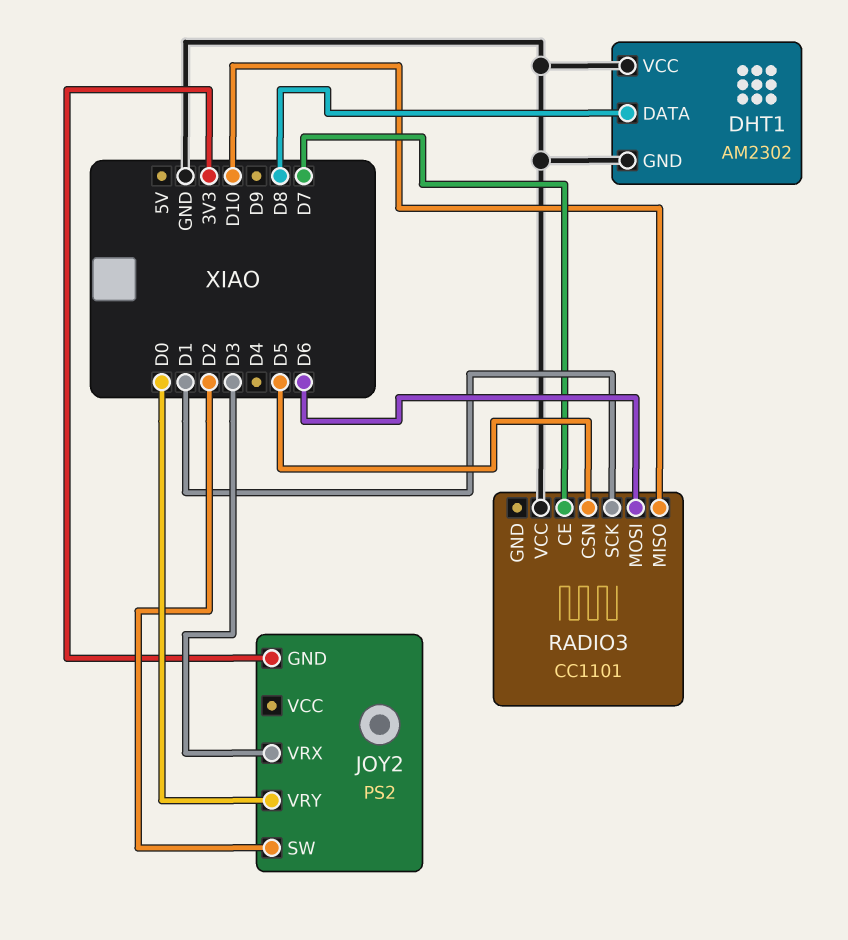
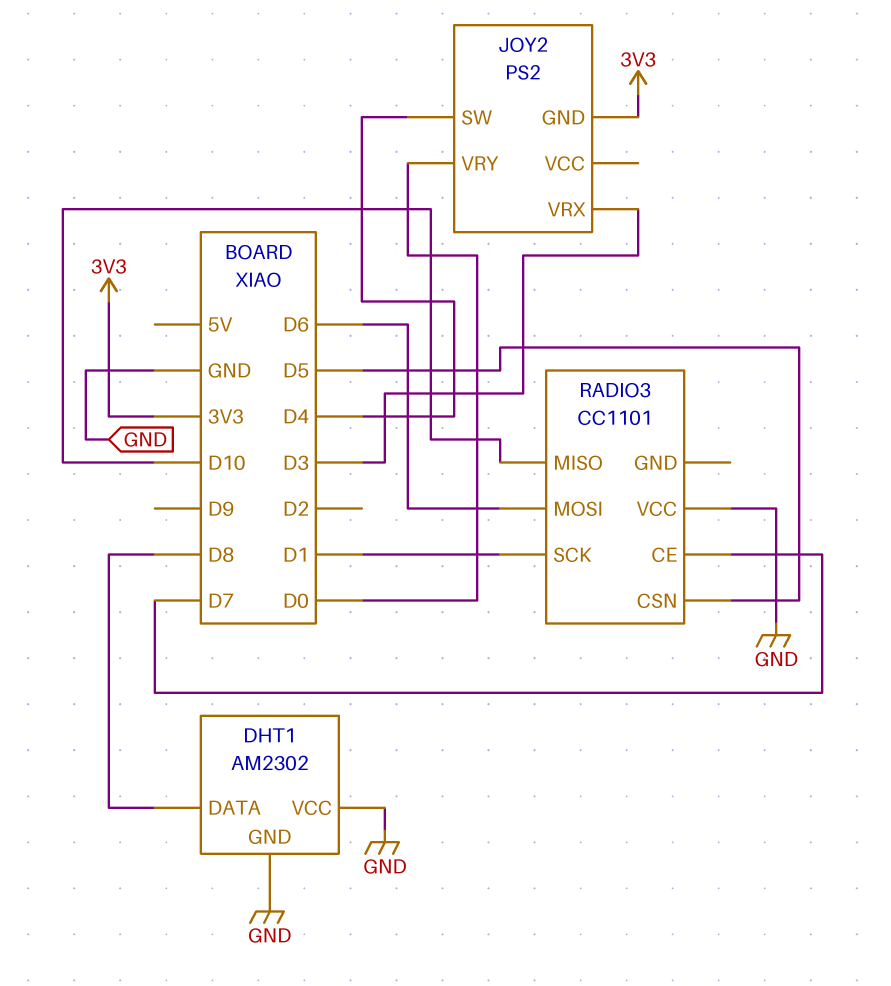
JOY2 pin SW: D2 -> D4

